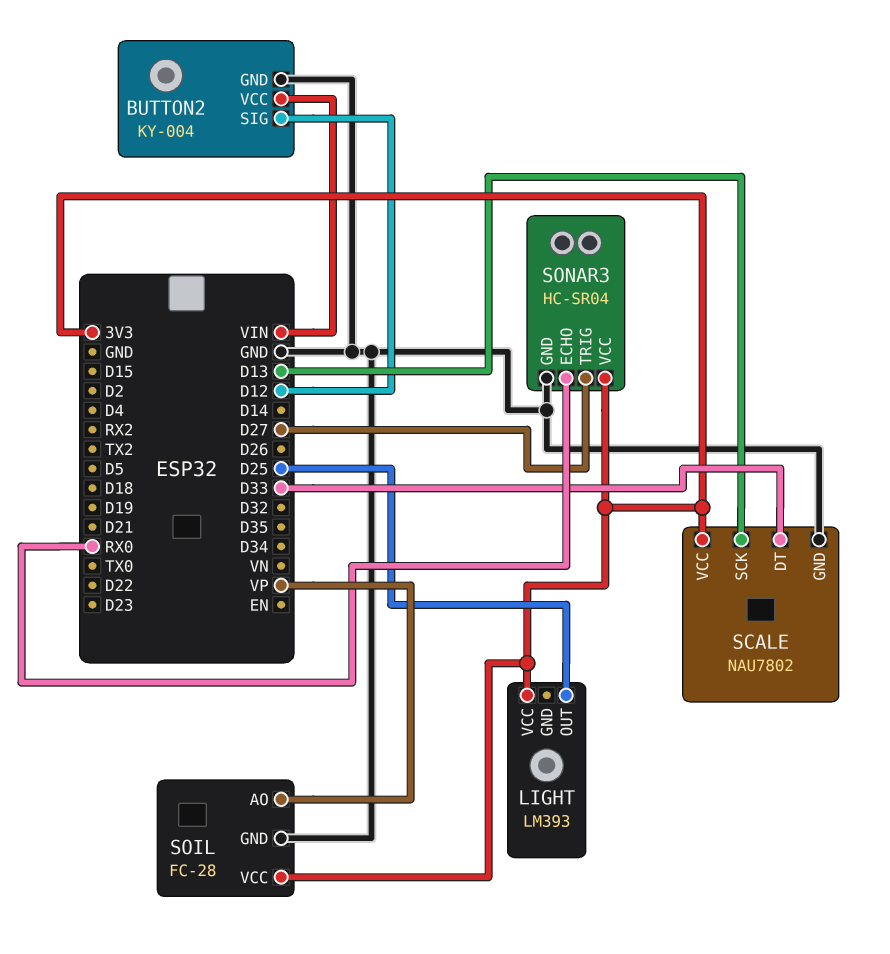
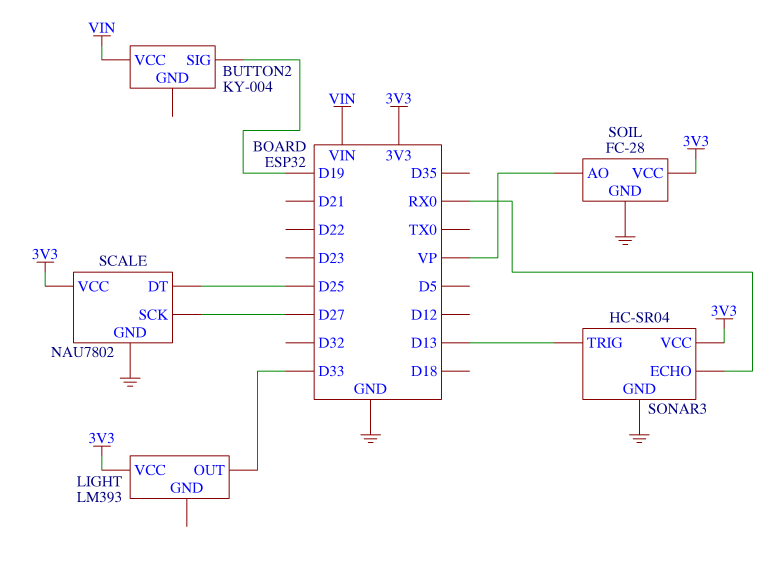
BUTTON2 pin GND: GND -> none
BUTTON2 pin SIG: D12 -> D19
LIGHT pin OUT: D25 -> D33
SCALE pin DT: D33 -> D25
SCALE pin SCK: D13 -> D27
SONAR3 pin TRIG: D27 -> D13

